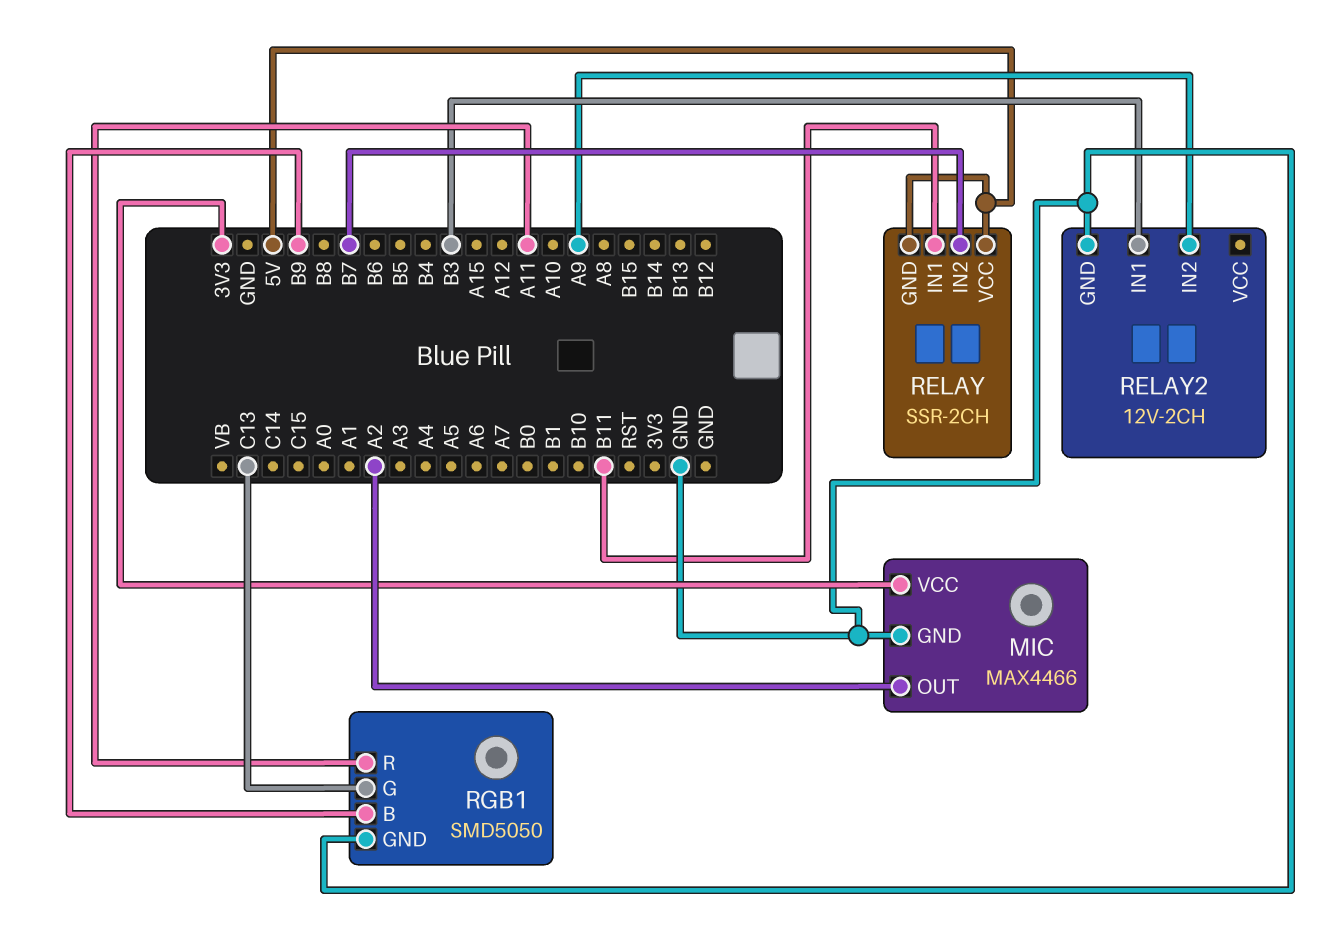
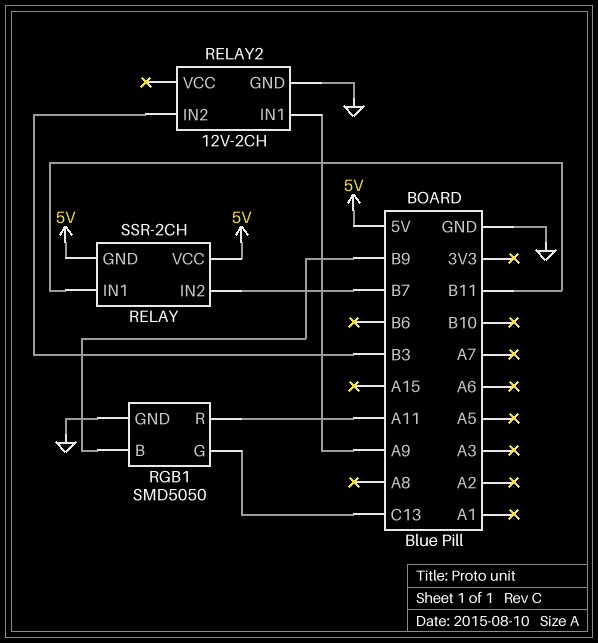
MIC: MAX4466 -> none
MIC pin GND: GND -> none
MIC pin OUT: A2 -> none
MIC pin VCC: 3V3 -> none
RELAY2 pin IN1: B3 -> A9
RELAY2 pin IN2: A9 -> B3

